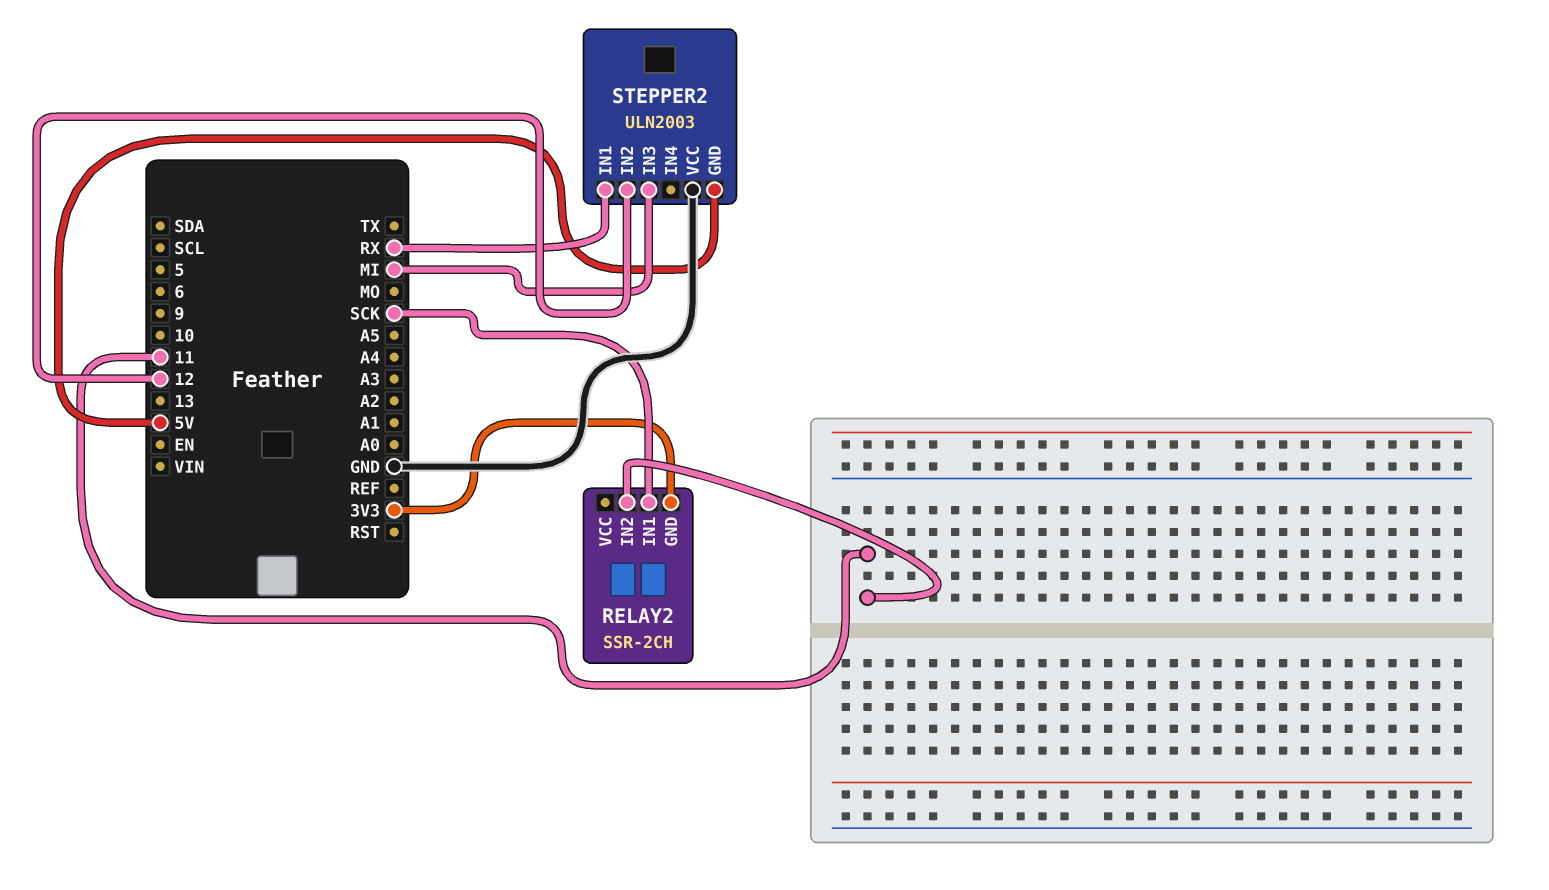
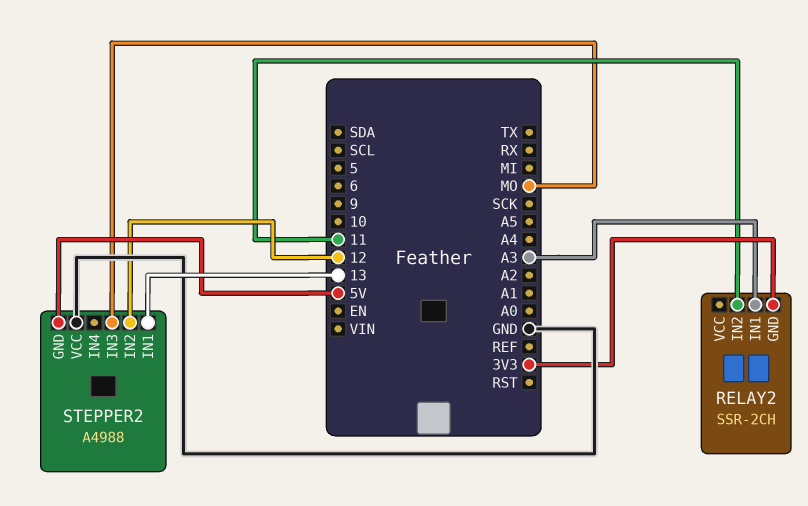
RELAY2 pin IN1: SCK -> A3
STEPPER2: ULN2003 -> A4988
STEPPER2 pin IN1: RX -> 13
STEPPER2 pin IN3: MI -> MO

